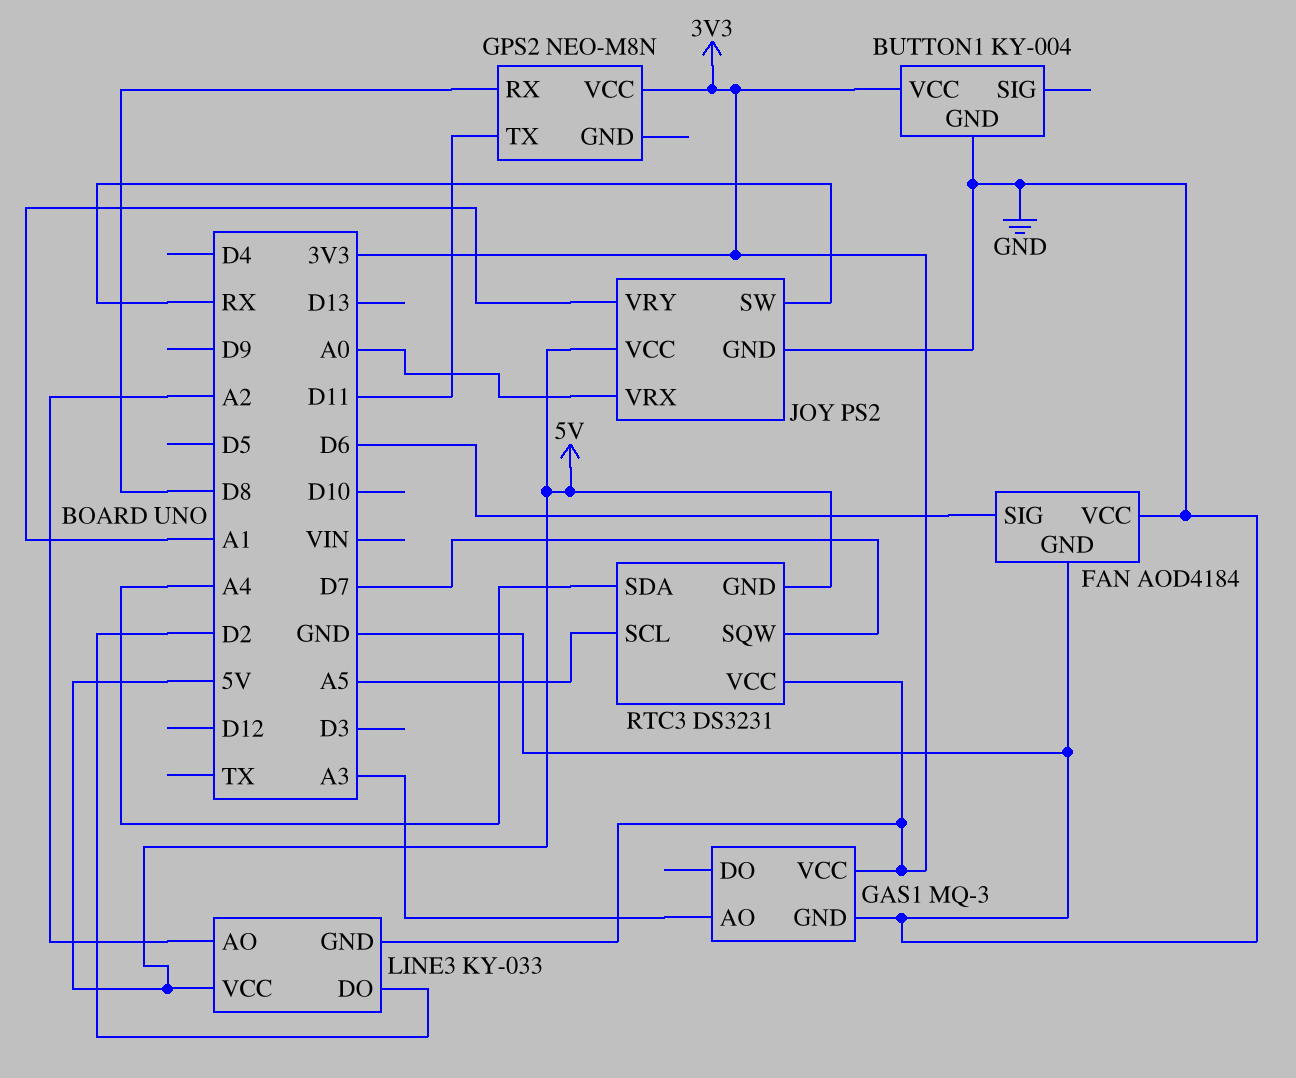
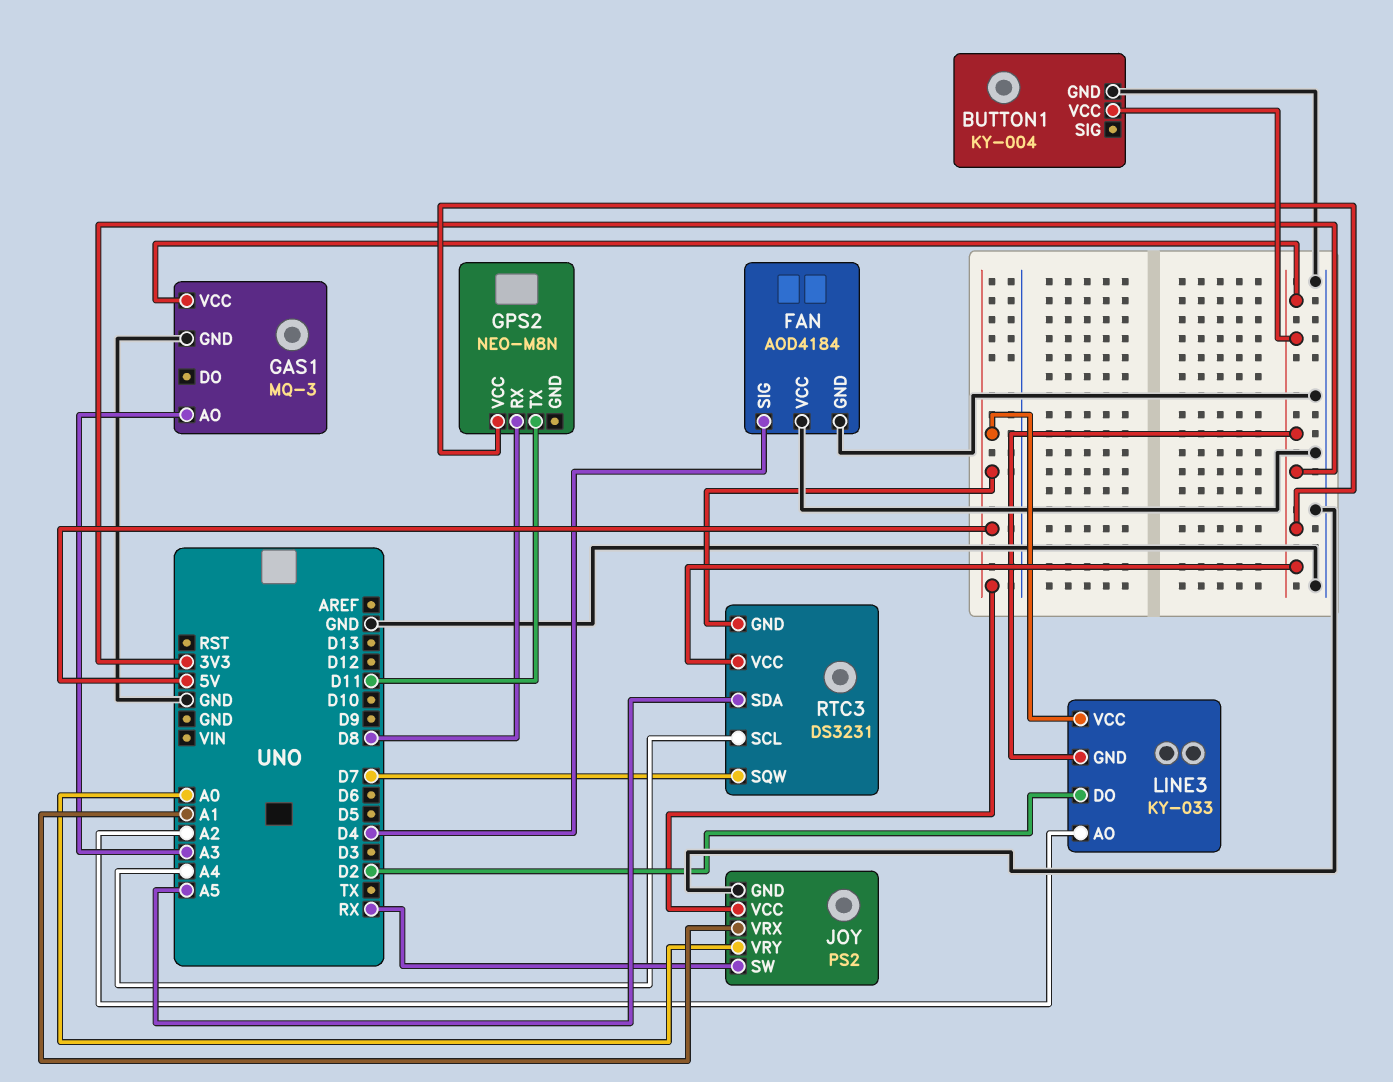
FAN pin SIG: D6 -> D4
JOY pin VRX: A0 -> A1
JOY pin VRY: A1 -> A0
RTC3 pin SCL: A5 -> A4
RTC3 pin SDA: A4 -> A5

